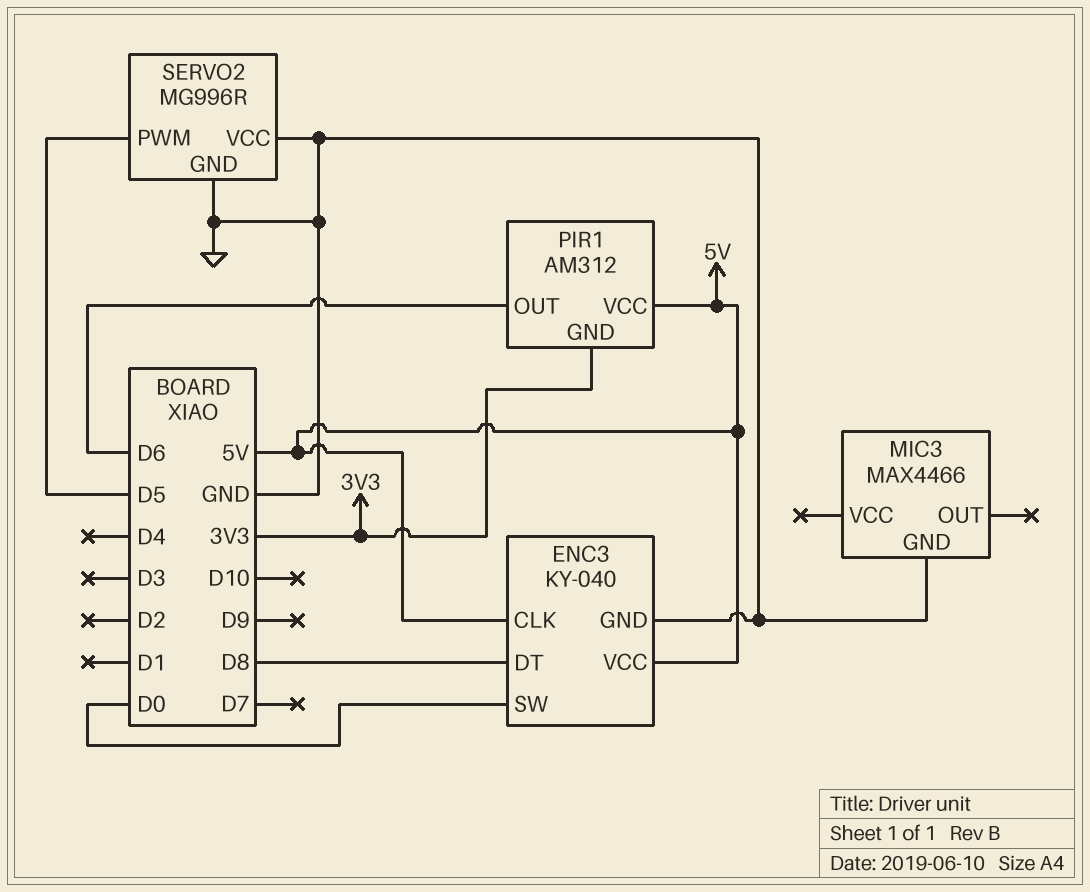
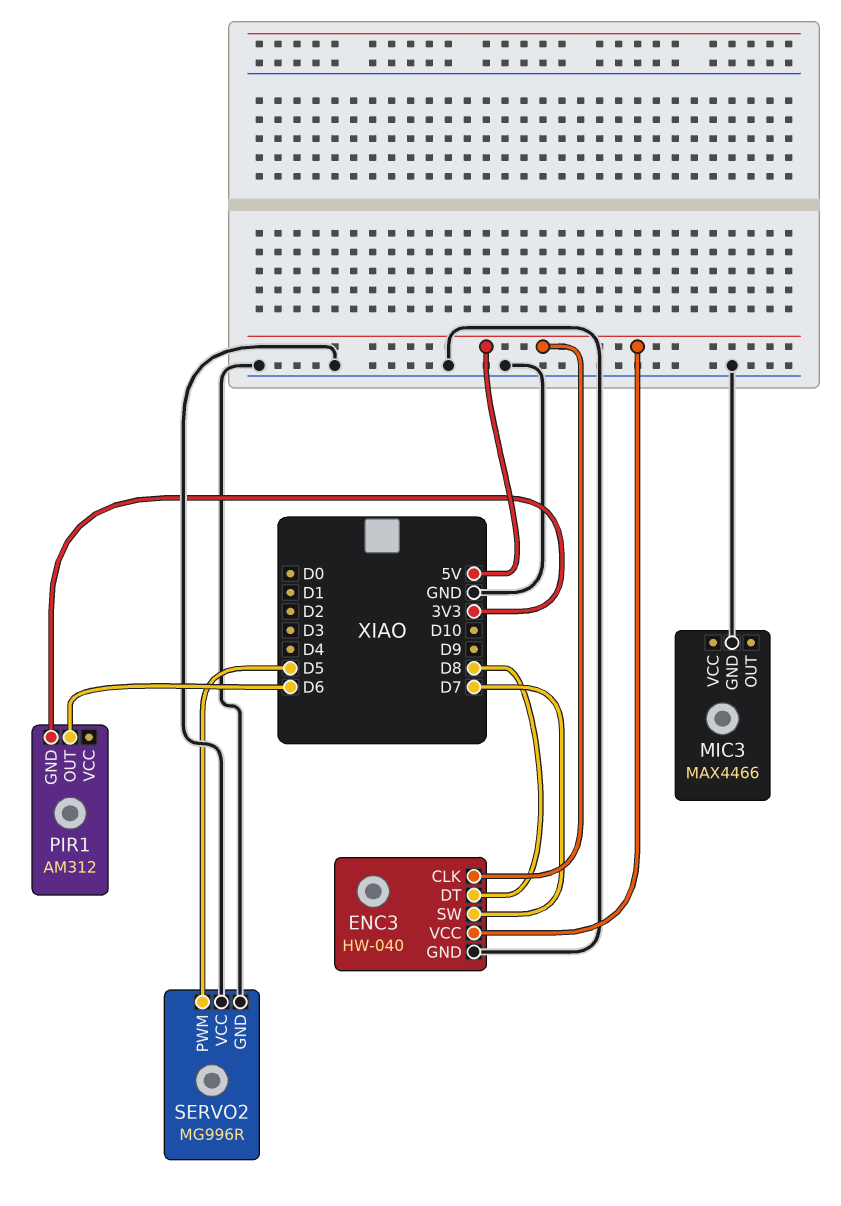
ENC3: KY-040 -> HW-040
ENC3 pin SW: D0 -> D7
PIR1 pin VCC: 5V -> none

